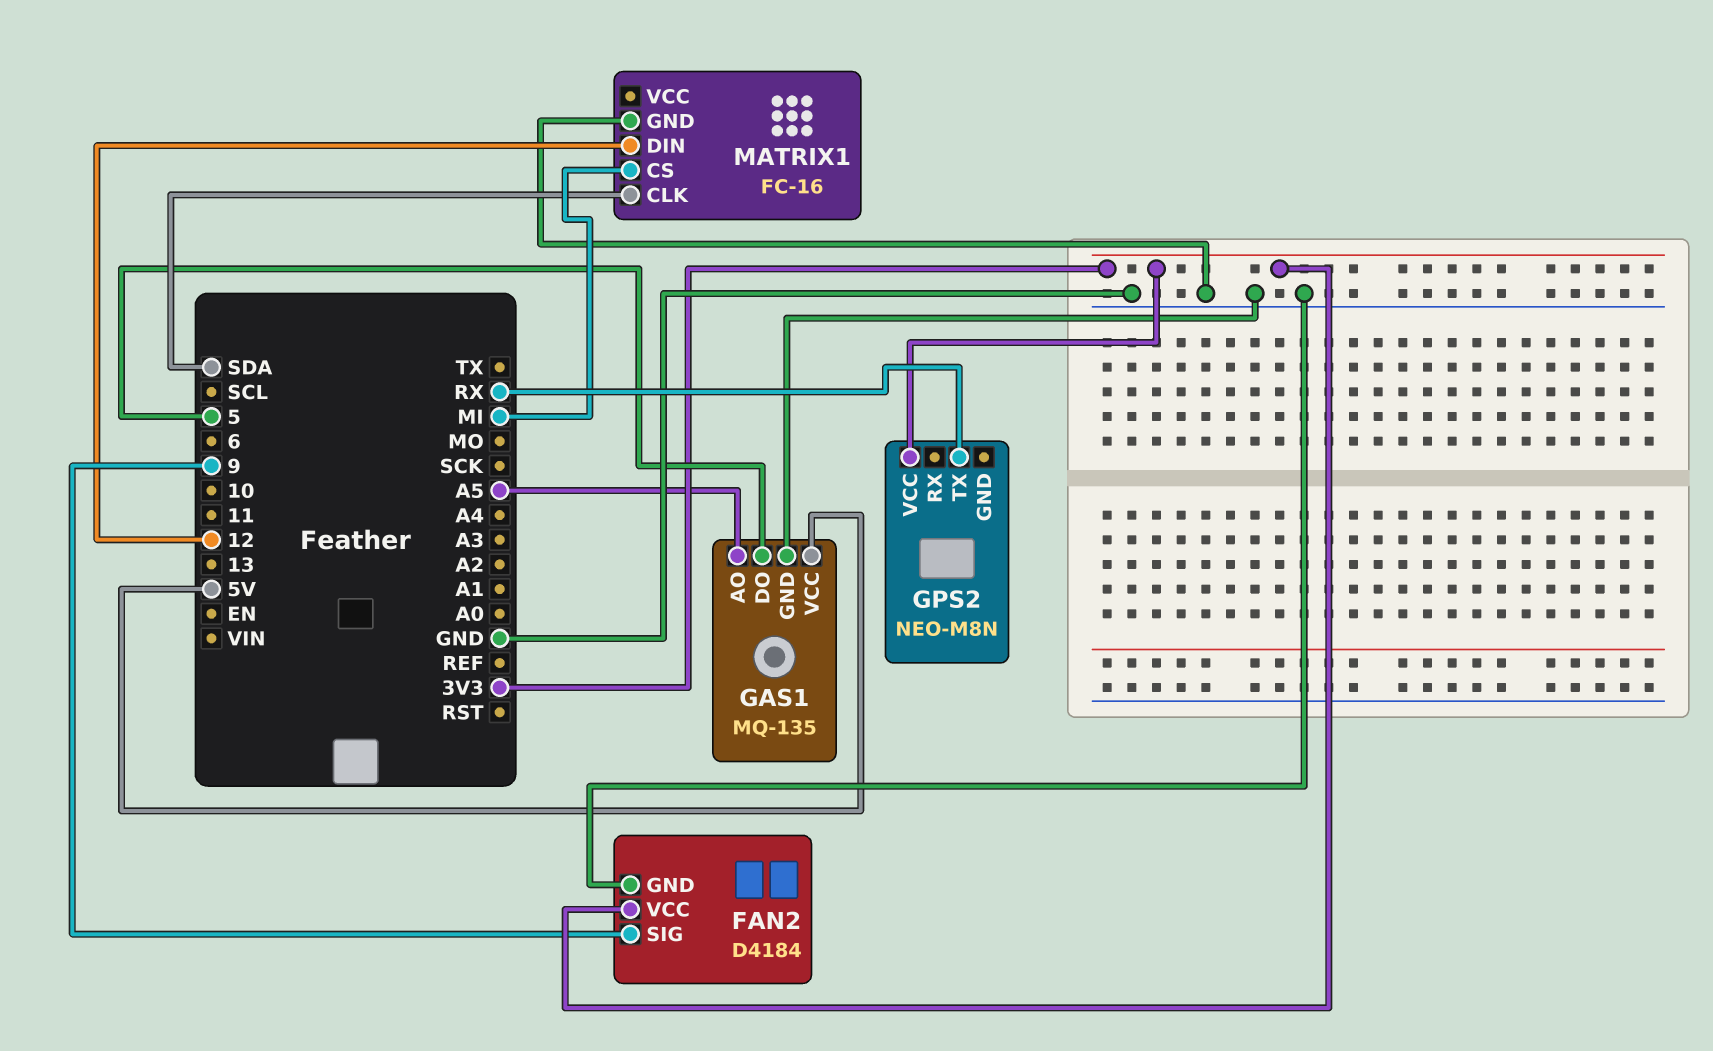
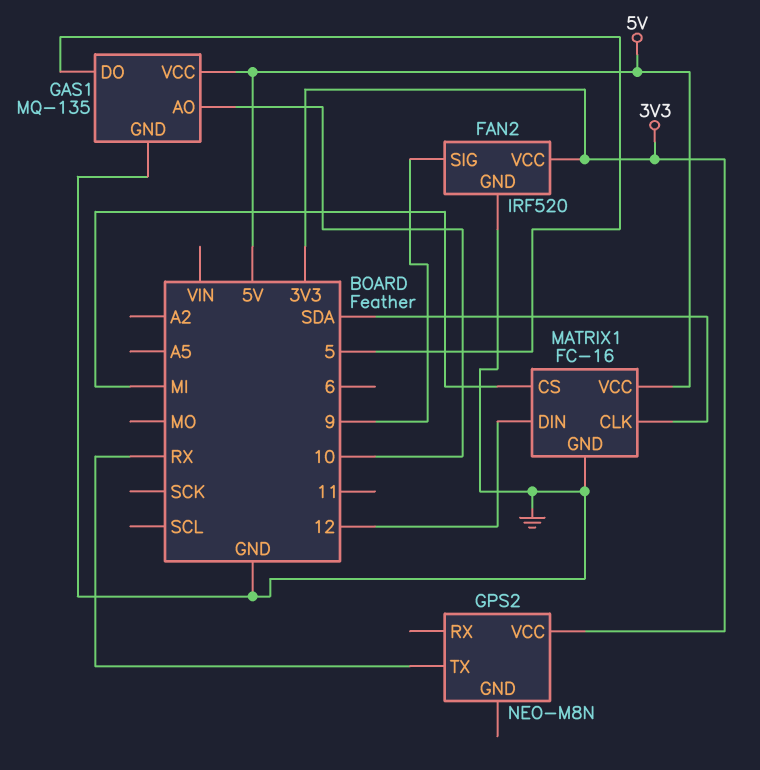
FAN2: D4184 -> IRF520
GAS1 pin AO: A5 -> 10
MATRIX1 pin VCC: none -> 5V

